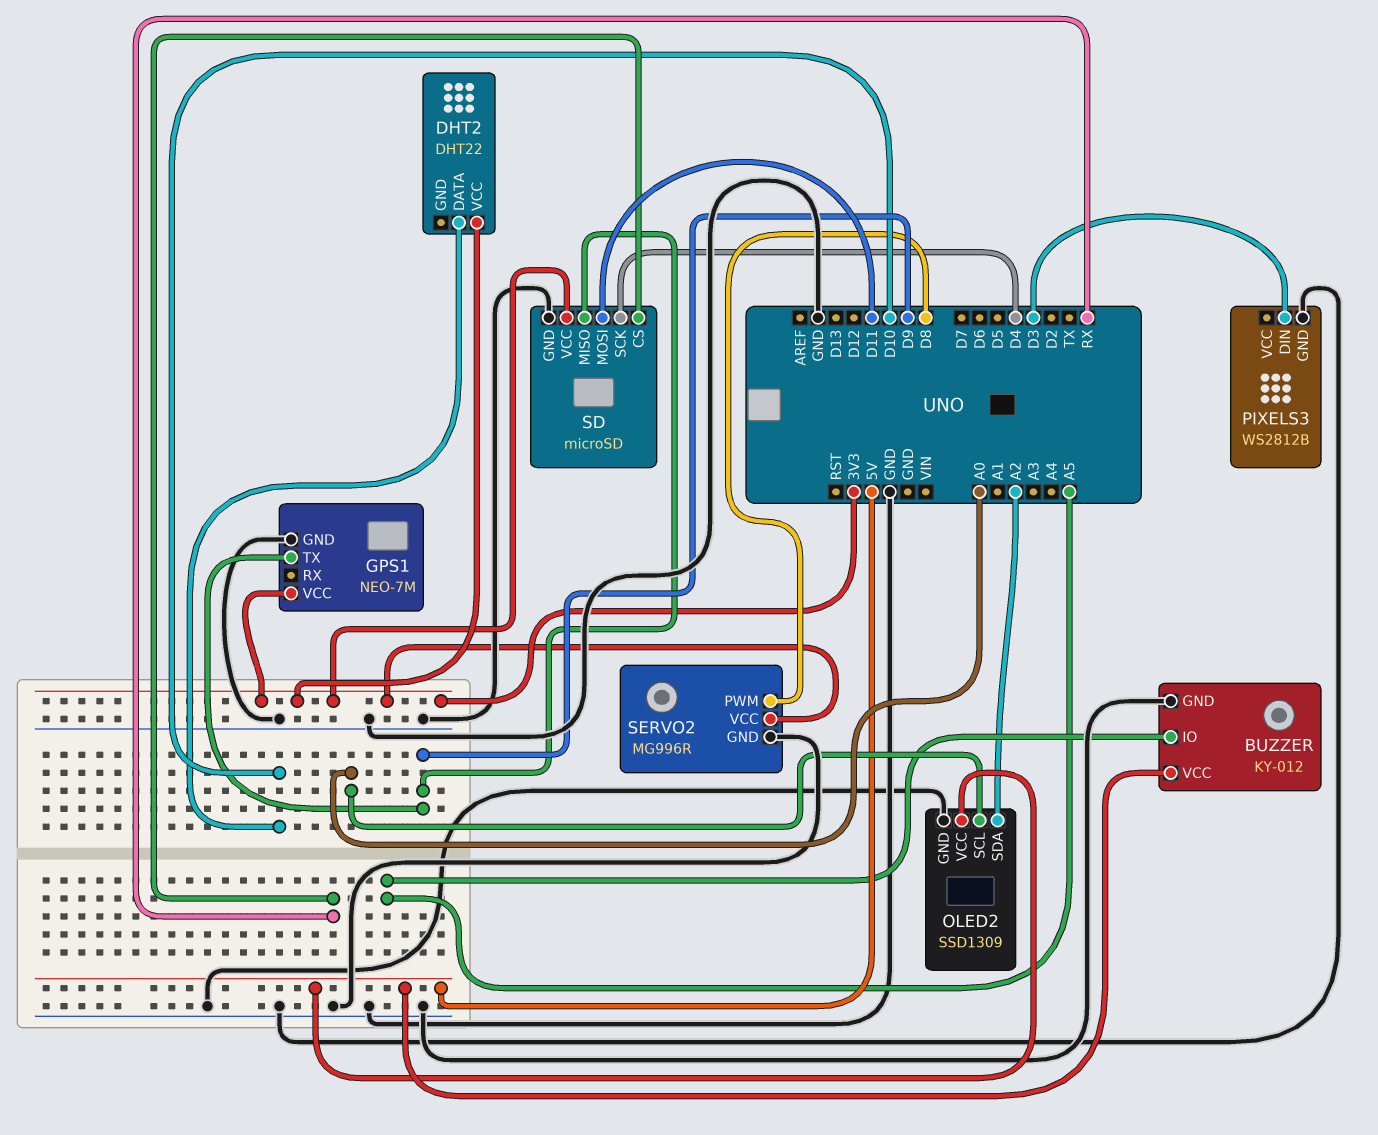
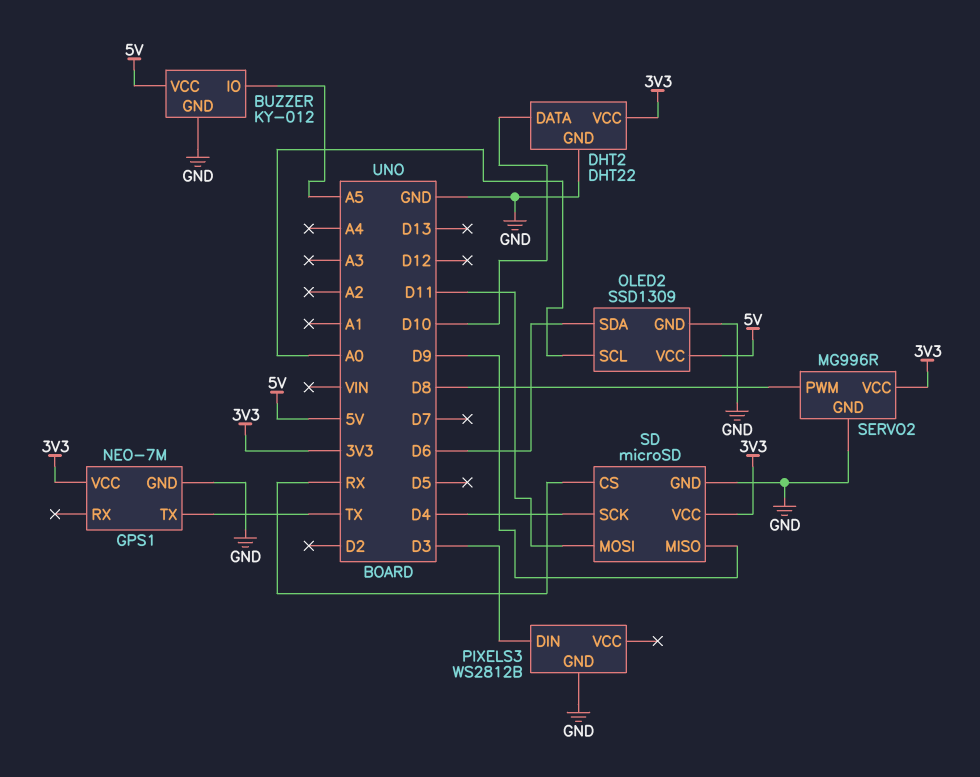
DHT2 pin GND: none -> GND
GPS1 pin TX: D9 -> TX
OLED2 pin SDA: A2 -> D6

